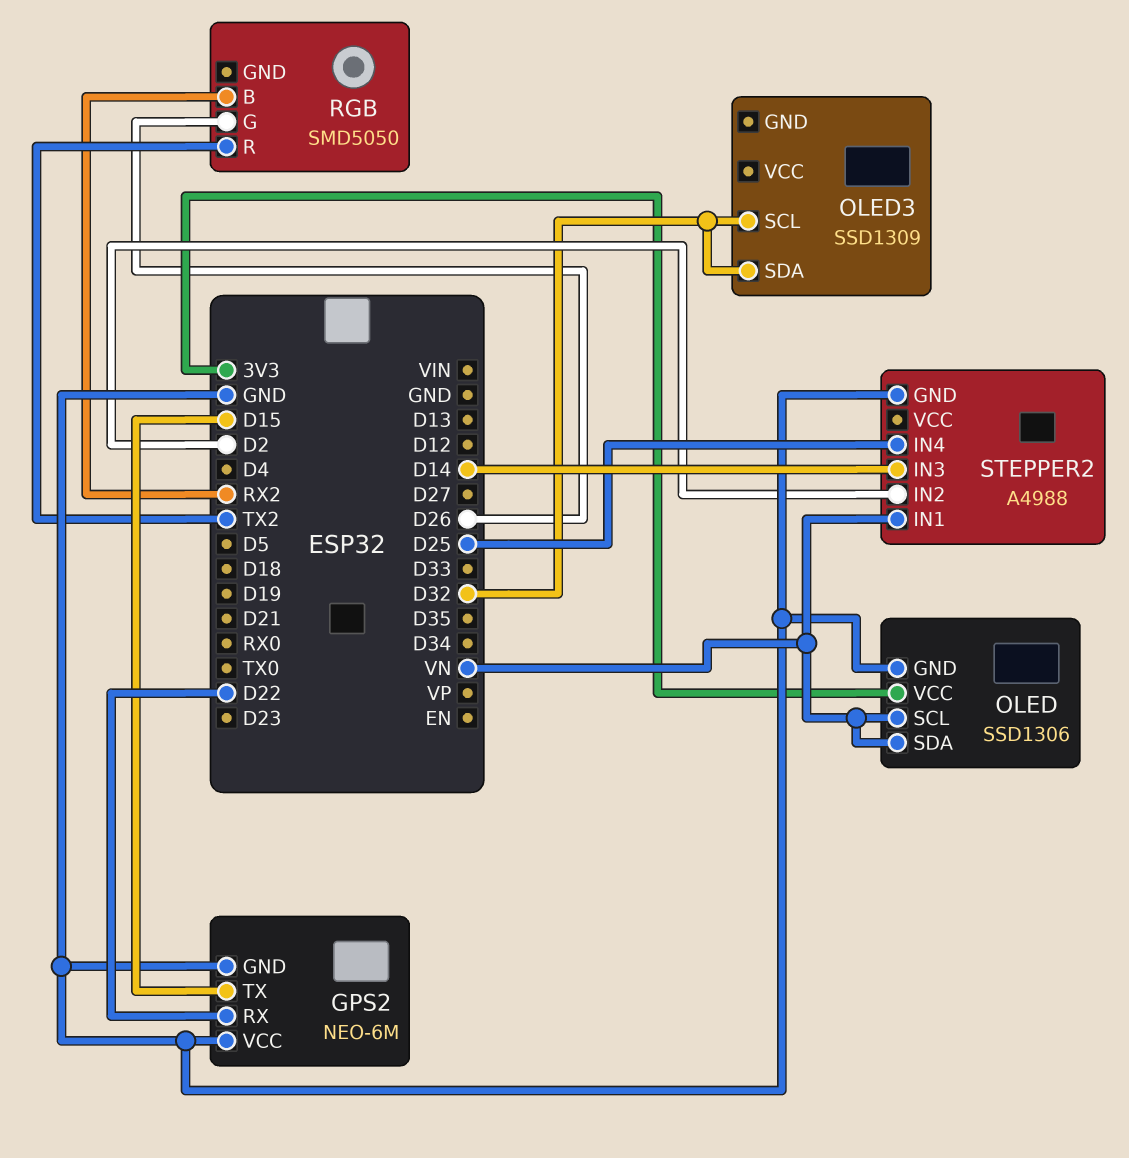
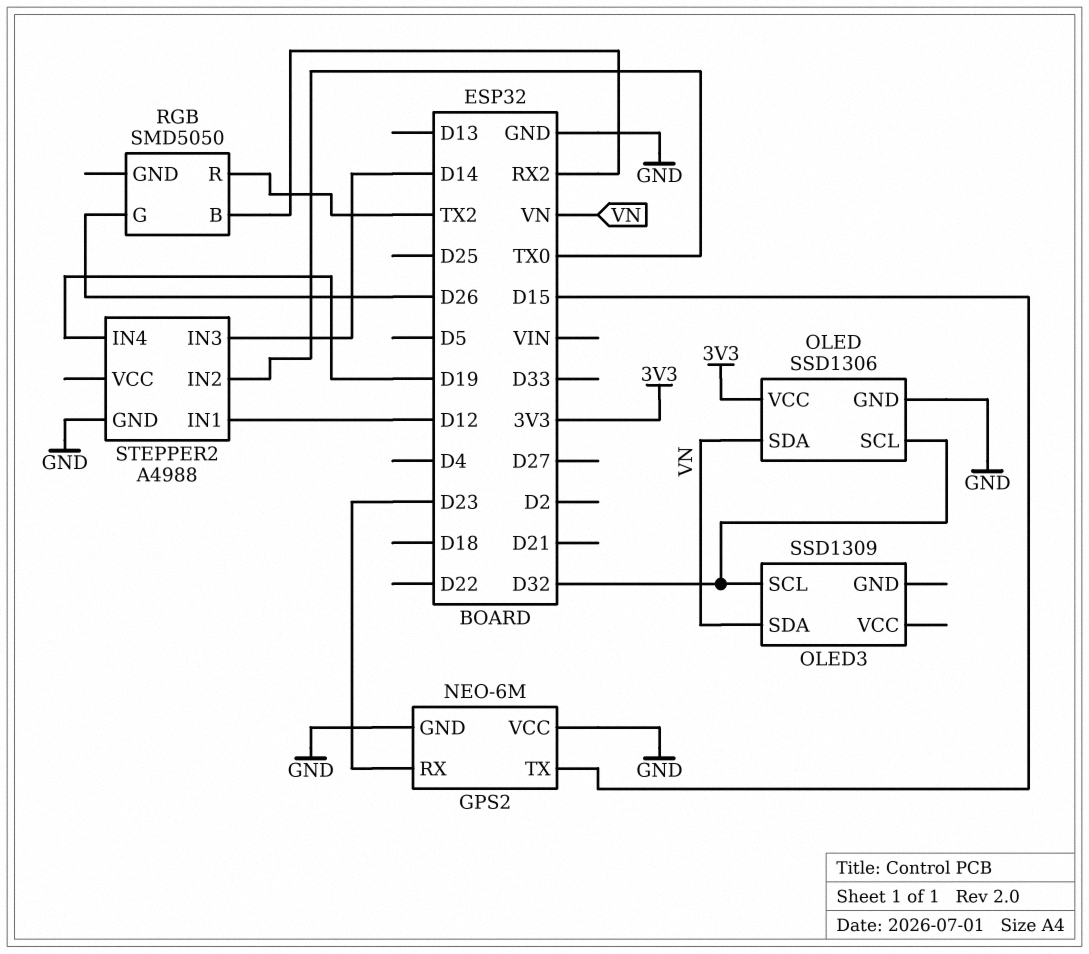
GPS2 pin RX: D22 -> D23
OLED pin SCL: VN -> D32
OLED3 pin SDA: D32 -> VN
STEPPER2 pin IN1: VN -> D12
STEPPER2 pin IN2: D2 -> TX0
STEPPER2 pin IN4: D25 -> D19

